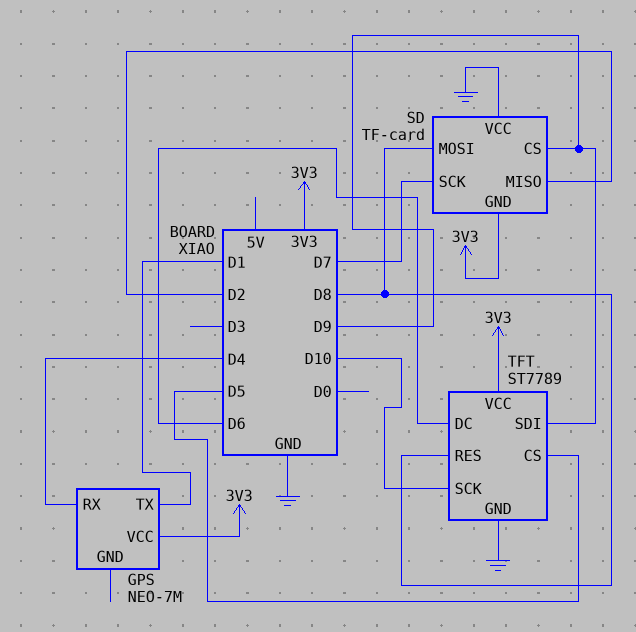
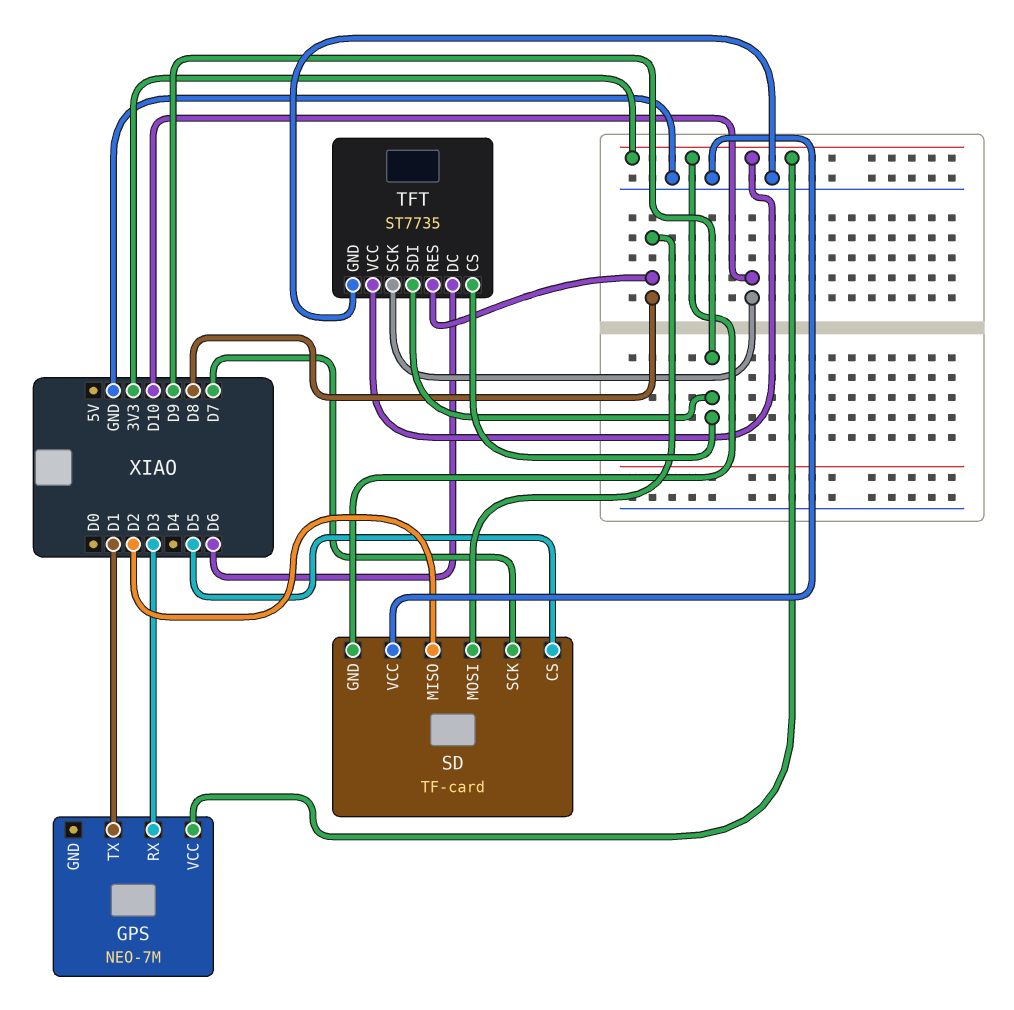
GPS pin RX: D4 -> D3
SD pin CS: D9 -> D5
TFT: ST7789 -> ST7735
TFT pin CS: D5 -> D9

